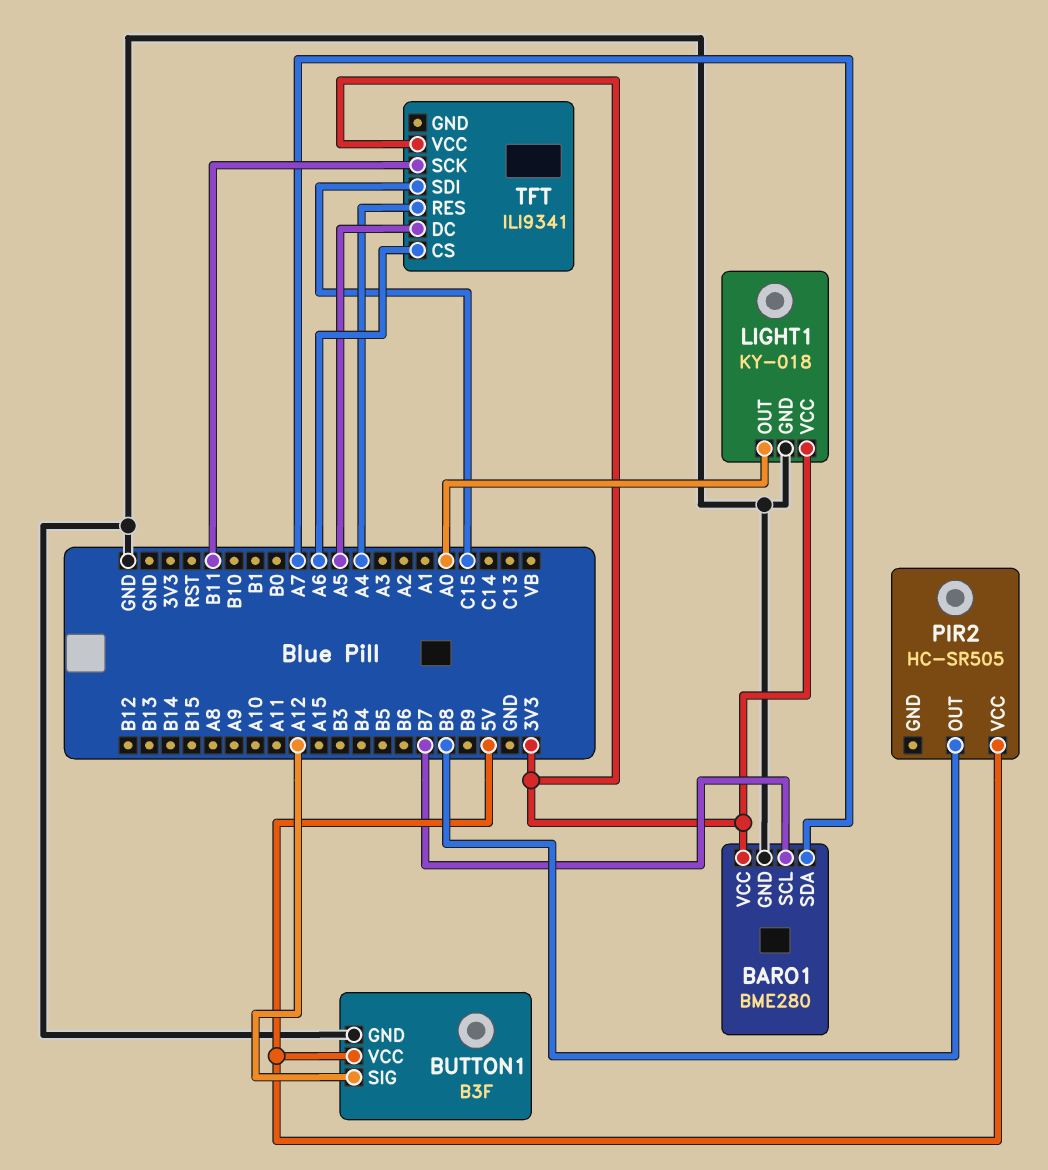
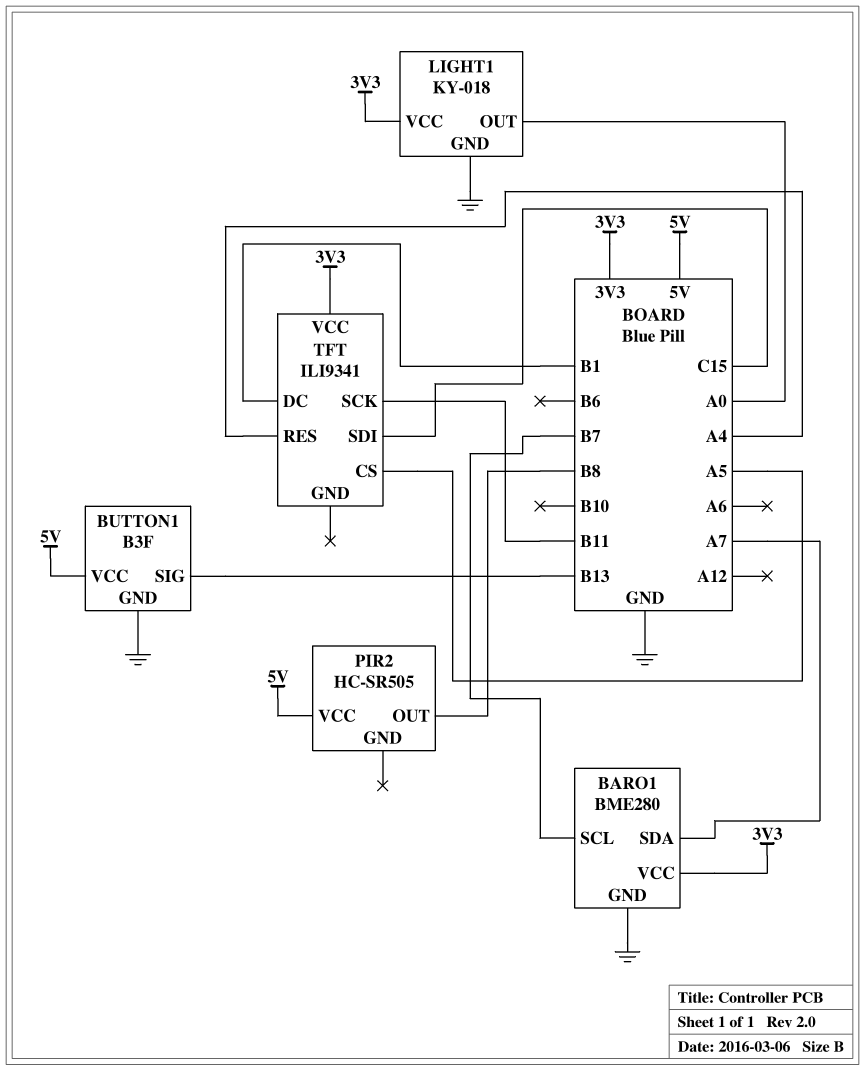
BUTTON1 pin SIG: A12 -> B13
TFT pin CS: A6 -> A5
TFT pin DC: A5 -> B1

